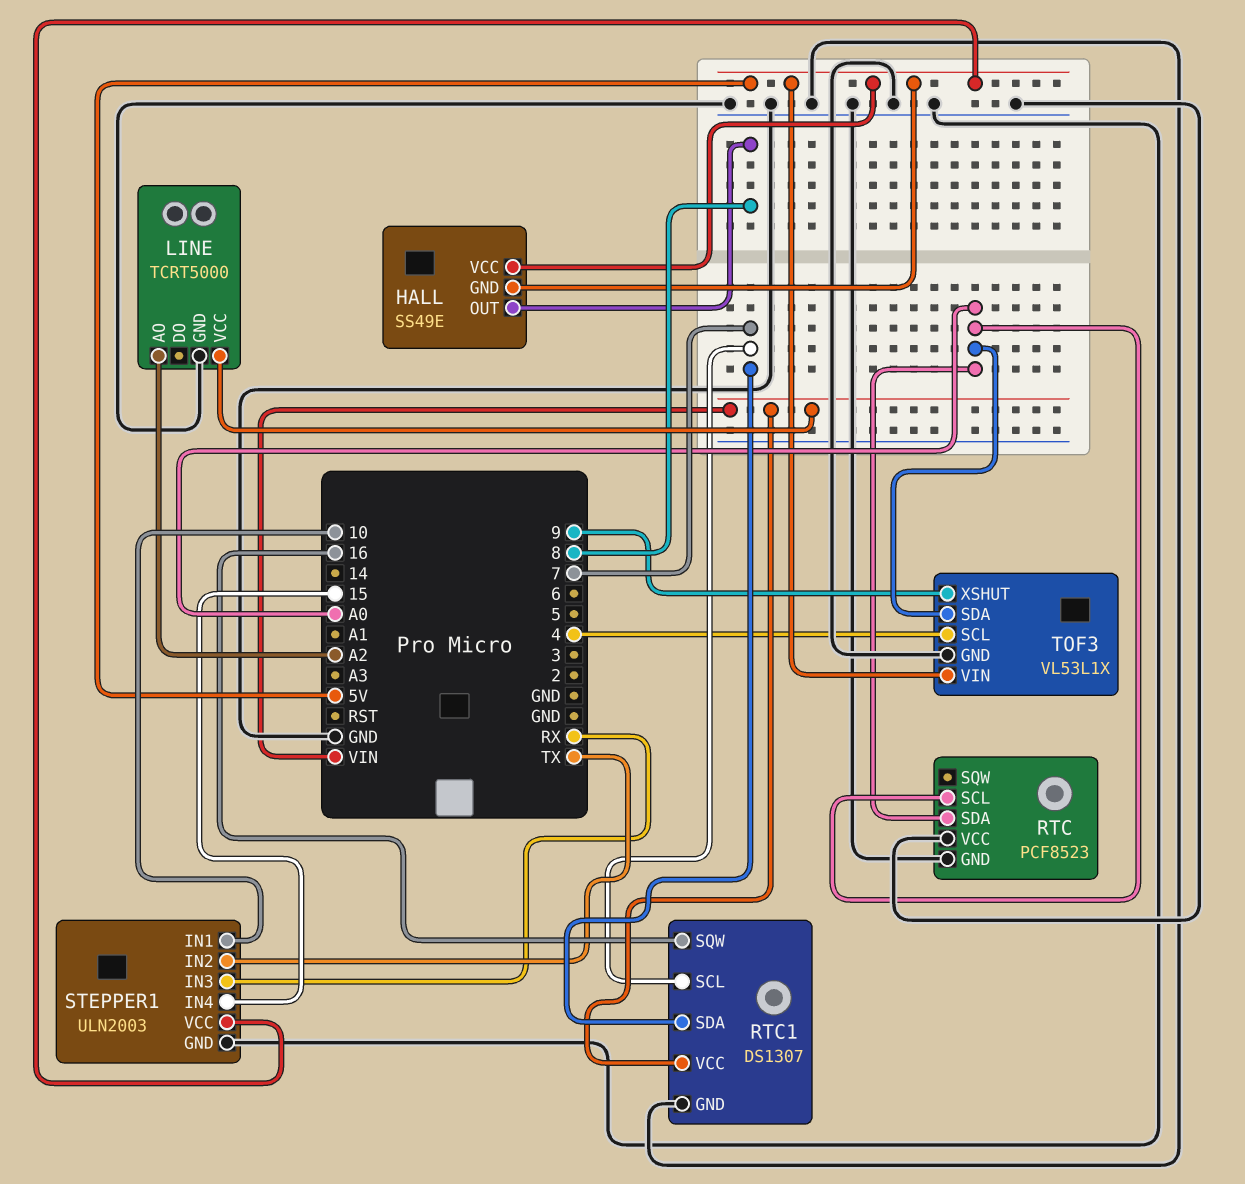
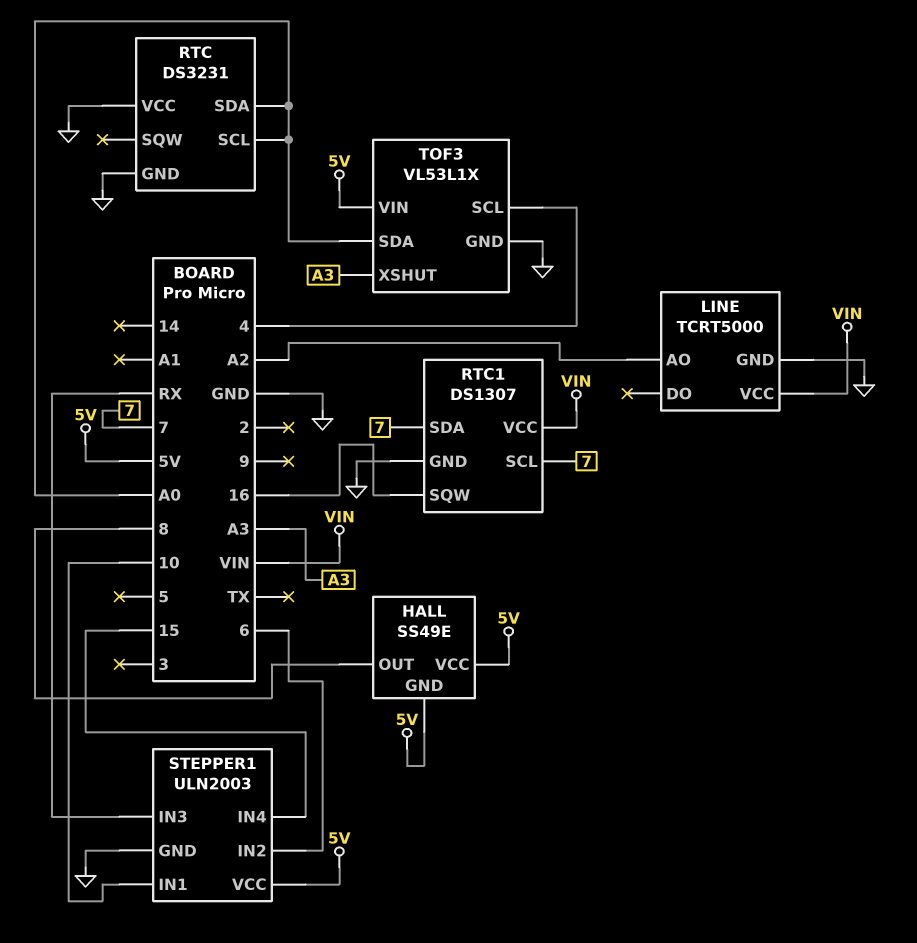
RTC: PCF8523 -> DS3231
STEPPER1 pin IN2: TX -> 6
TOF3 pin XSHUT: 9 -> A3

